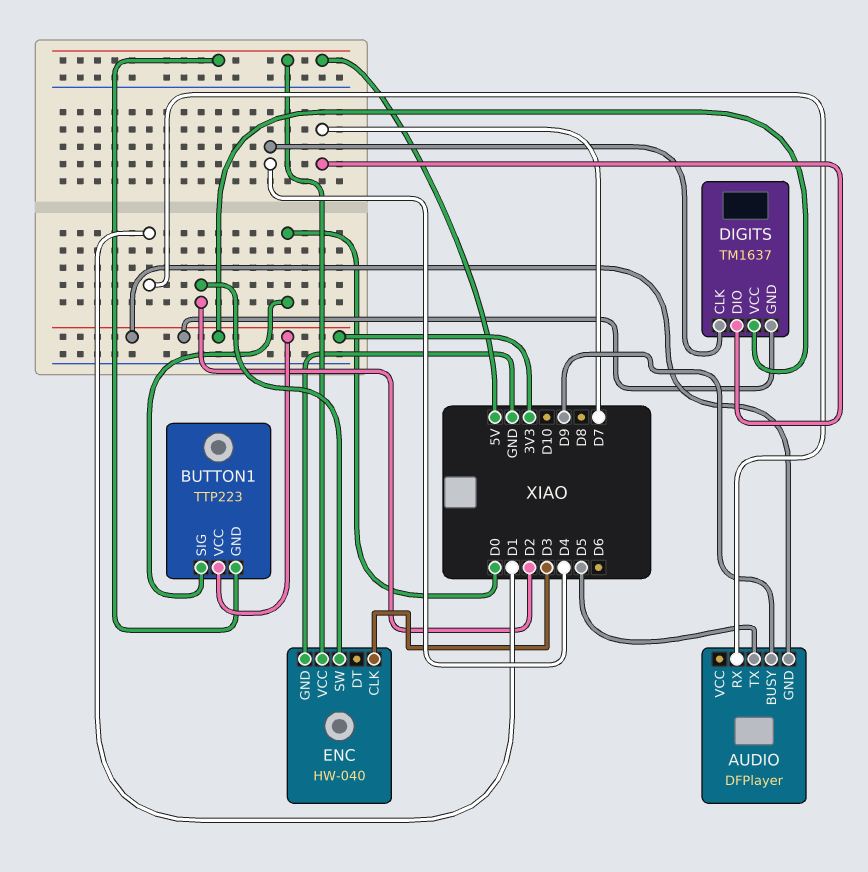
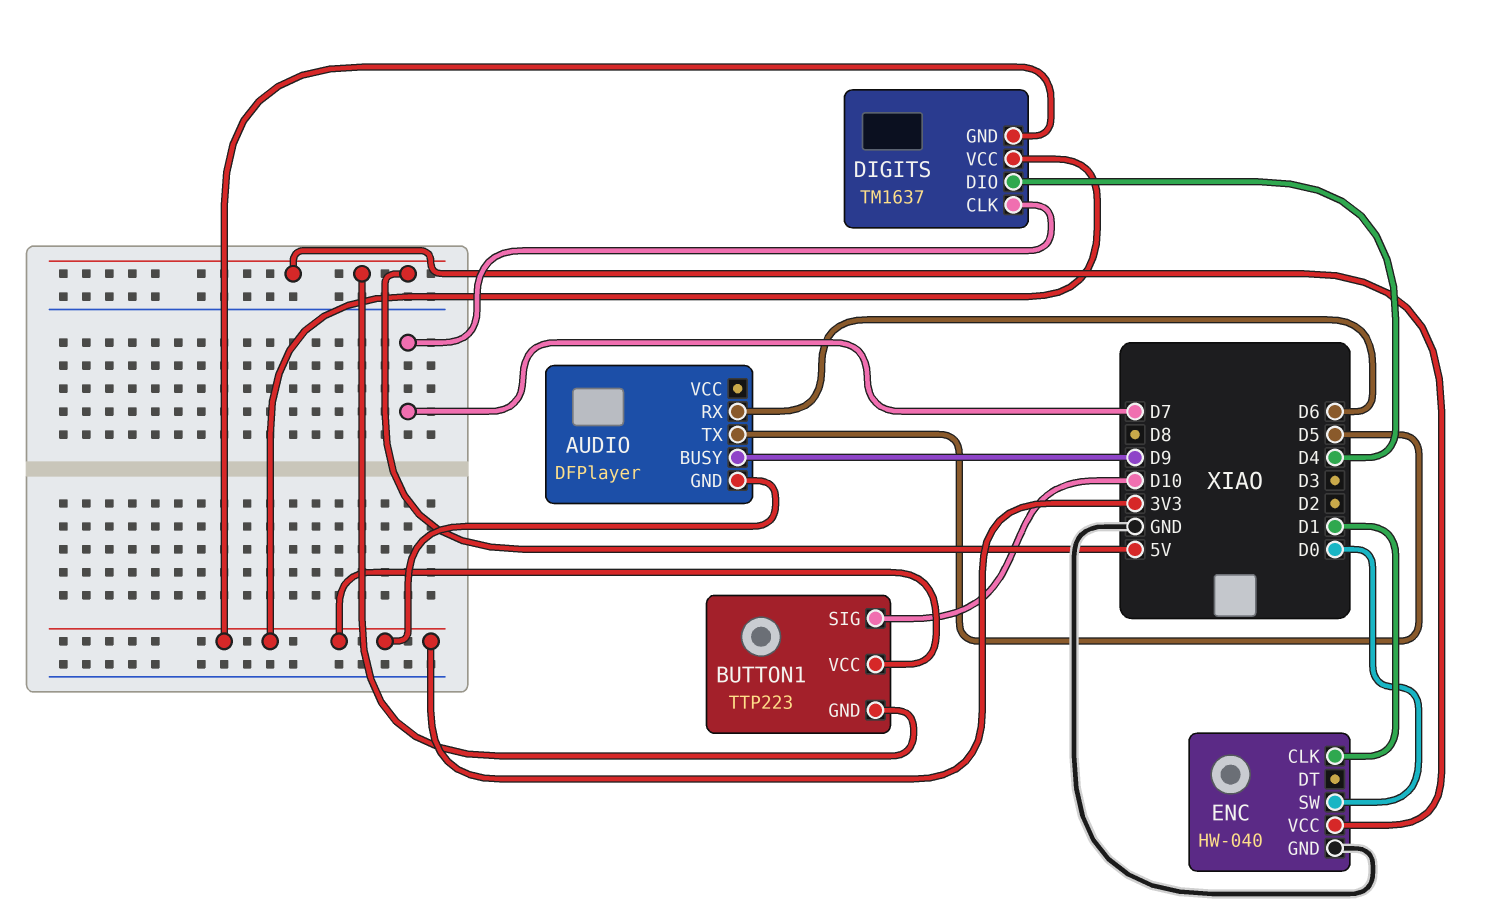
AUDIO pin RX: D1 -> D6
BUTTON1 pin SIG: D0 -> D10
DIGITS pin CLK: D4 -> D7
DIGITS pin DIO: D7 -> D4
ENC pin CLK: D3 -> D1
ENC pin SW: D2 -> D0

